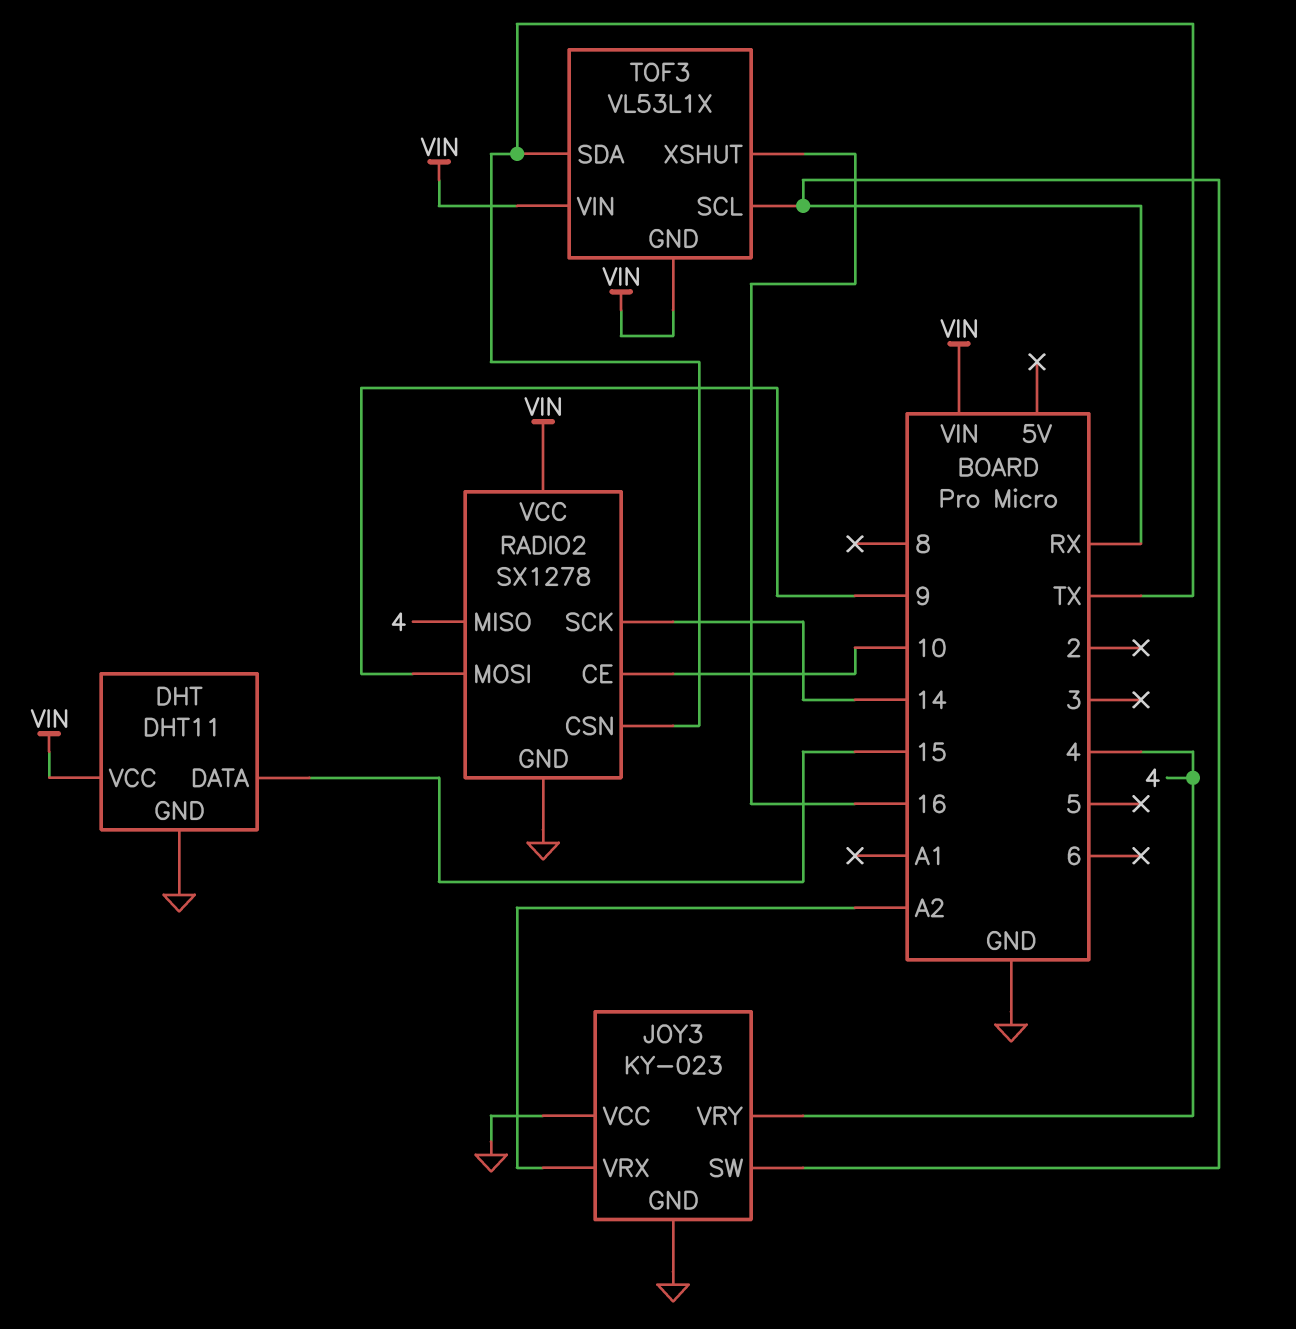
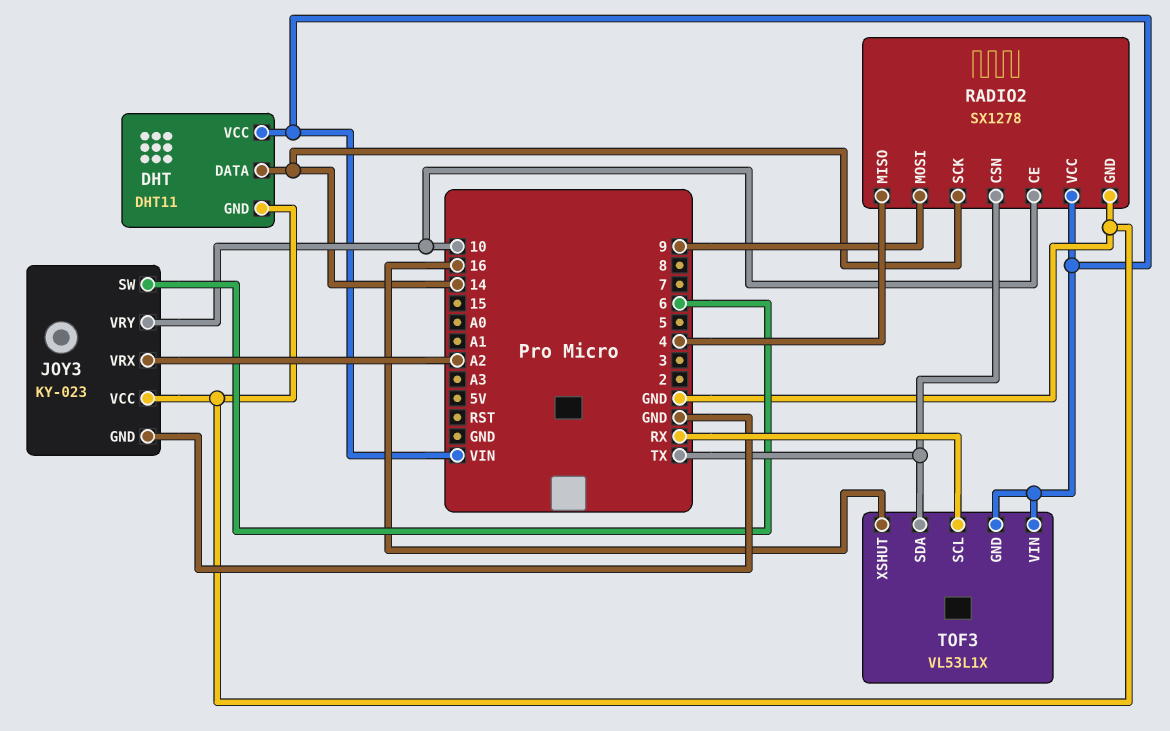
DHT pin DATA: 15 -> 14
JOY3 pin SW: RX -> 6
JOY3 pin VRY: 4 -> 10

